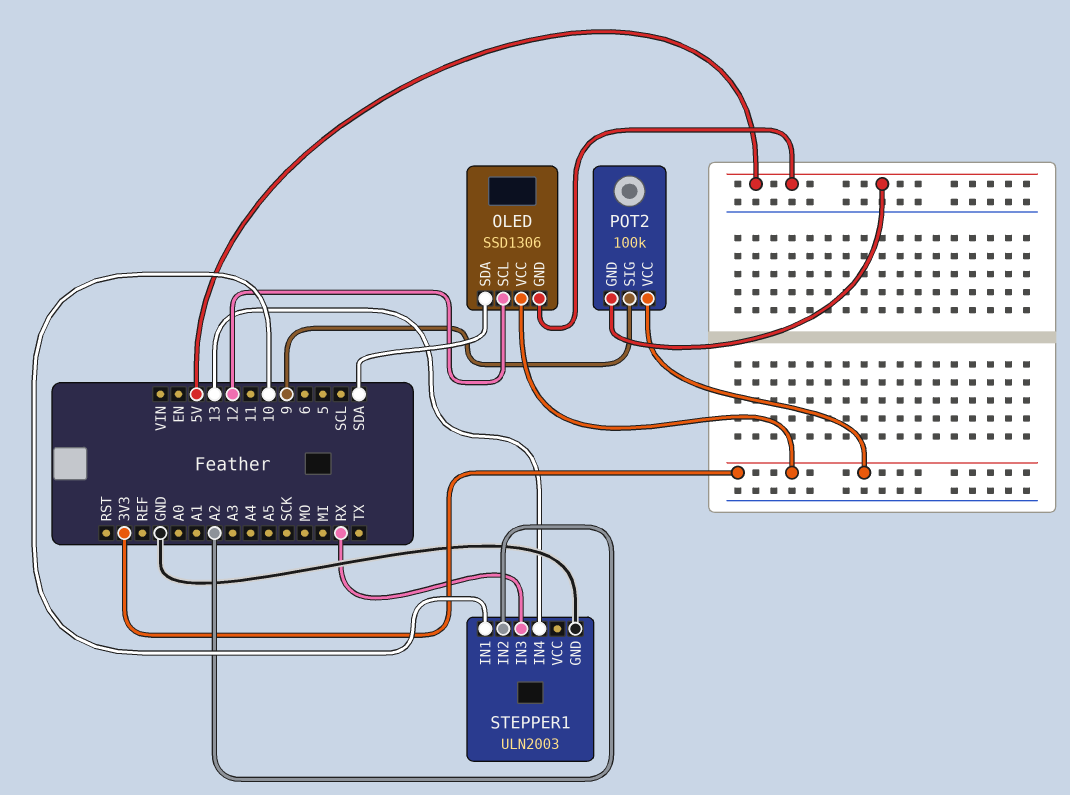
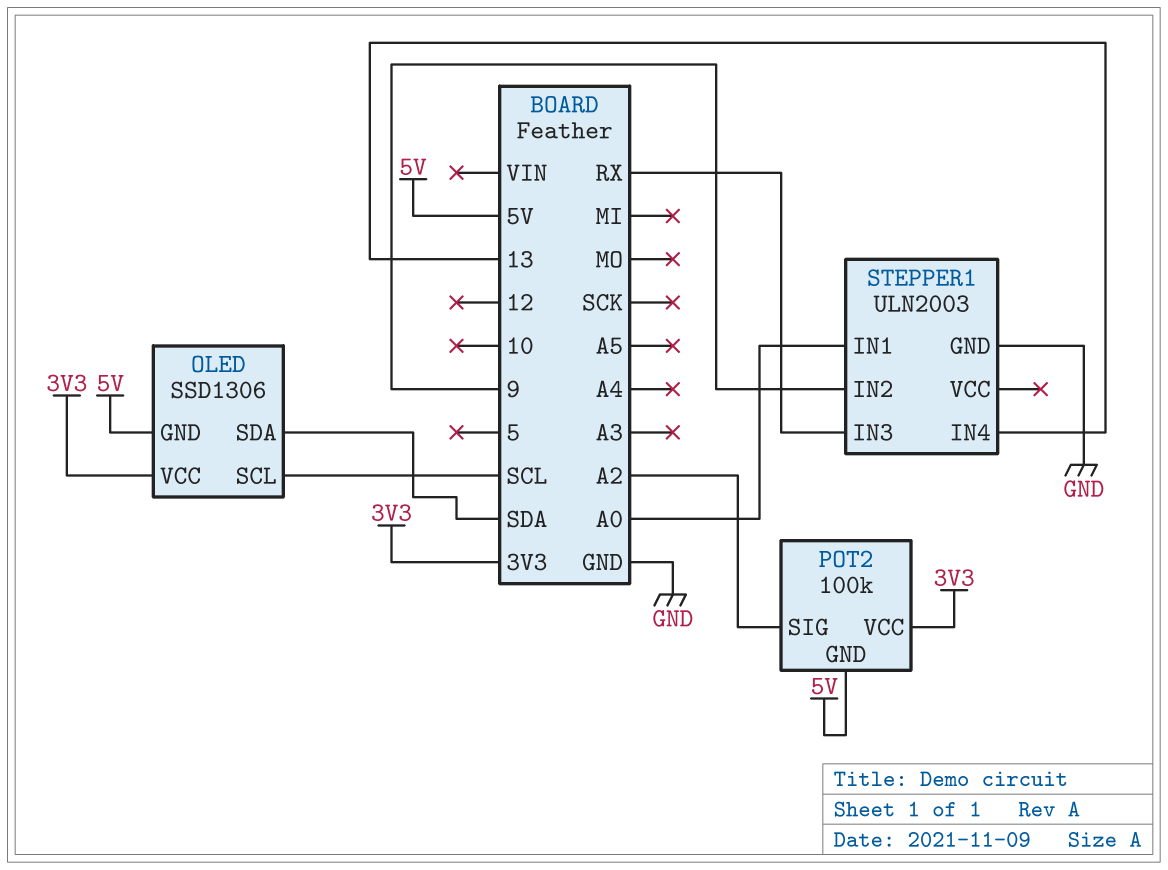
OLED pin SCL: 12 -> SCL
POT2 pin SIG: 9 -> A2
STEPPER1 pin IN1: 10 -> A0
STEPPER1 pin IN2: A2 -> 9

